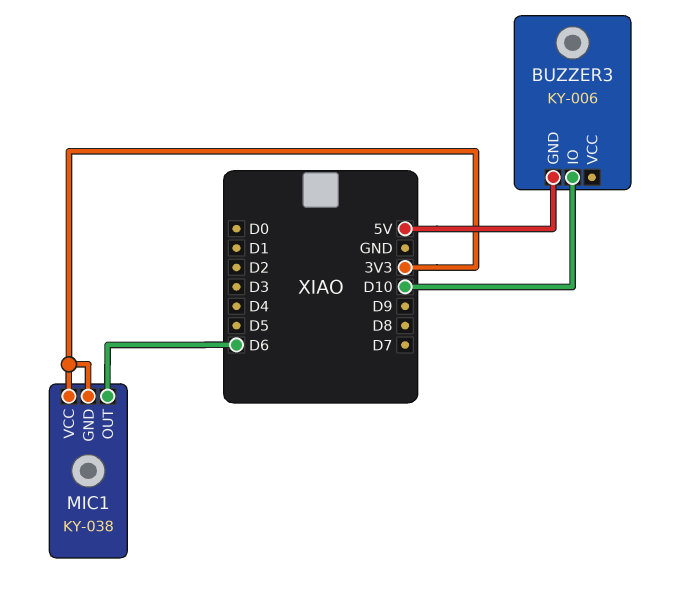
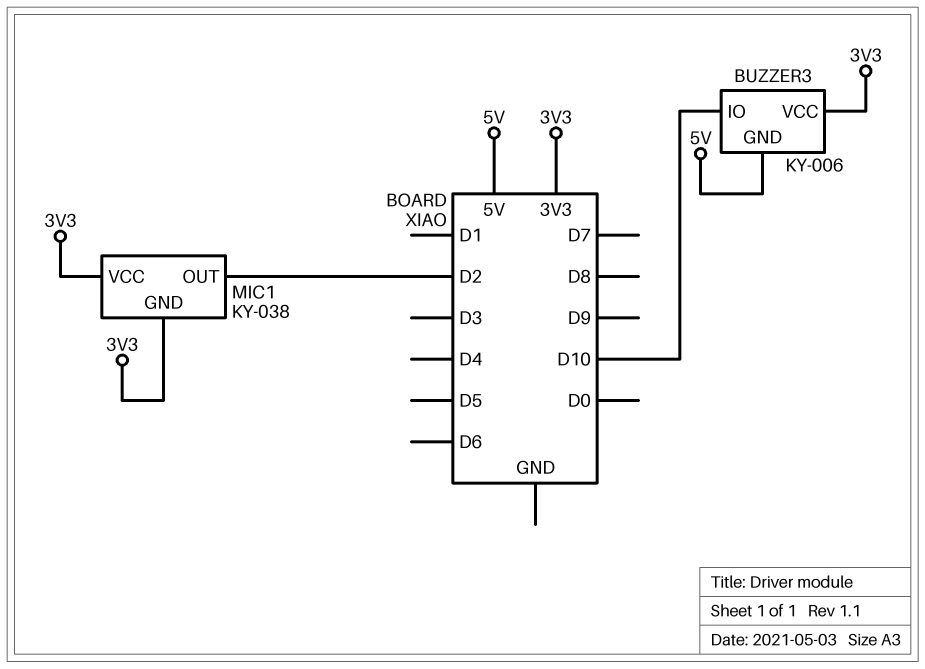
BUZZER3 pin VCC: none -> 3V3
MIC1 pin OUT: D6 -> D2

